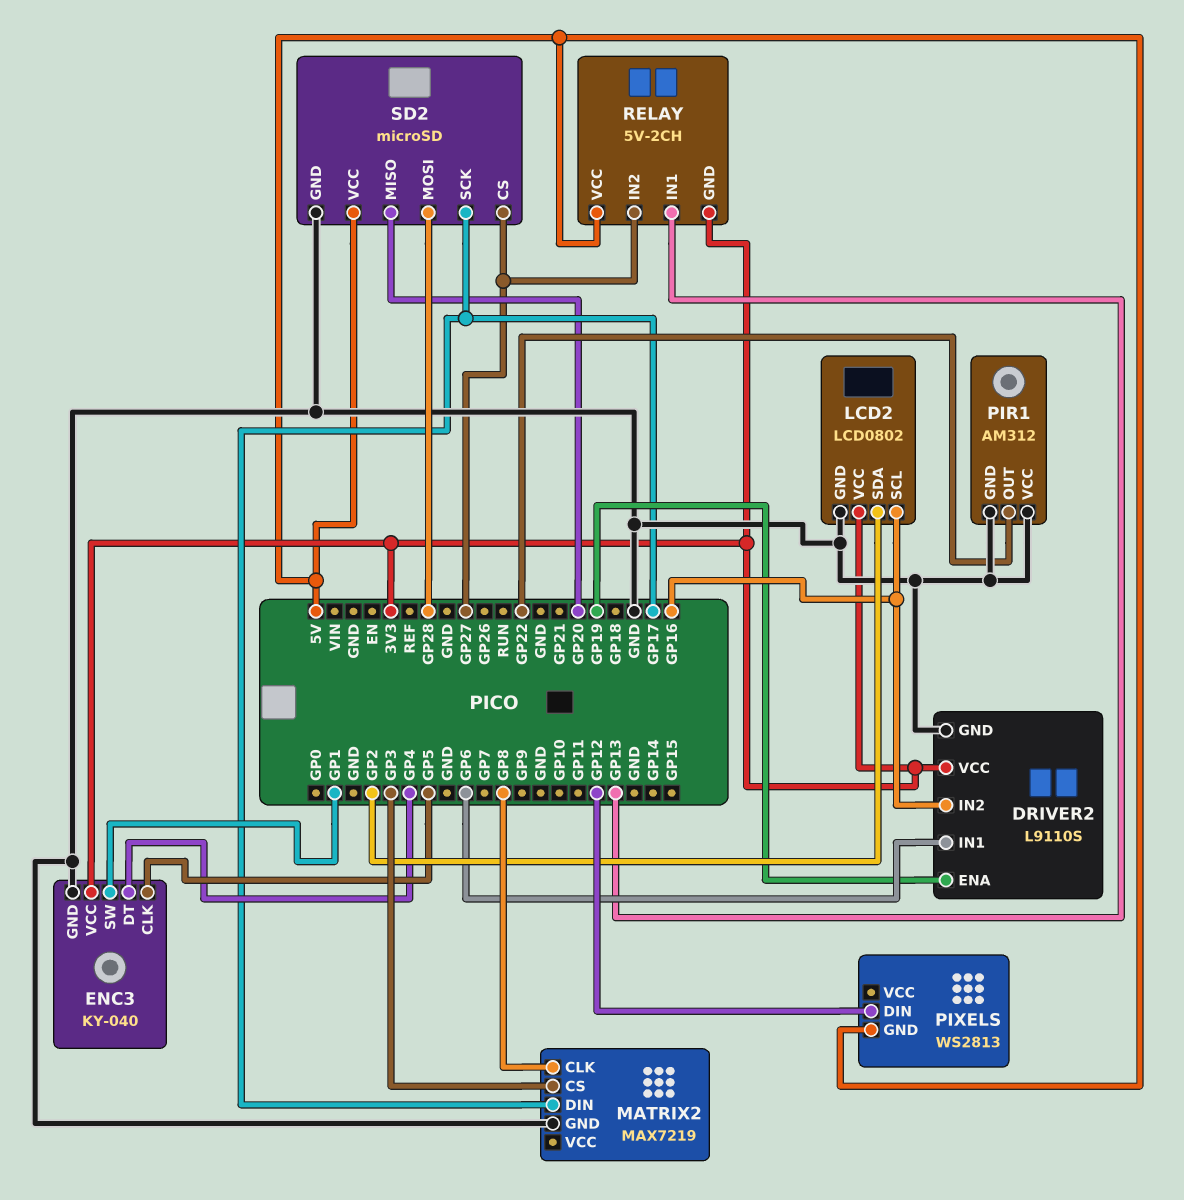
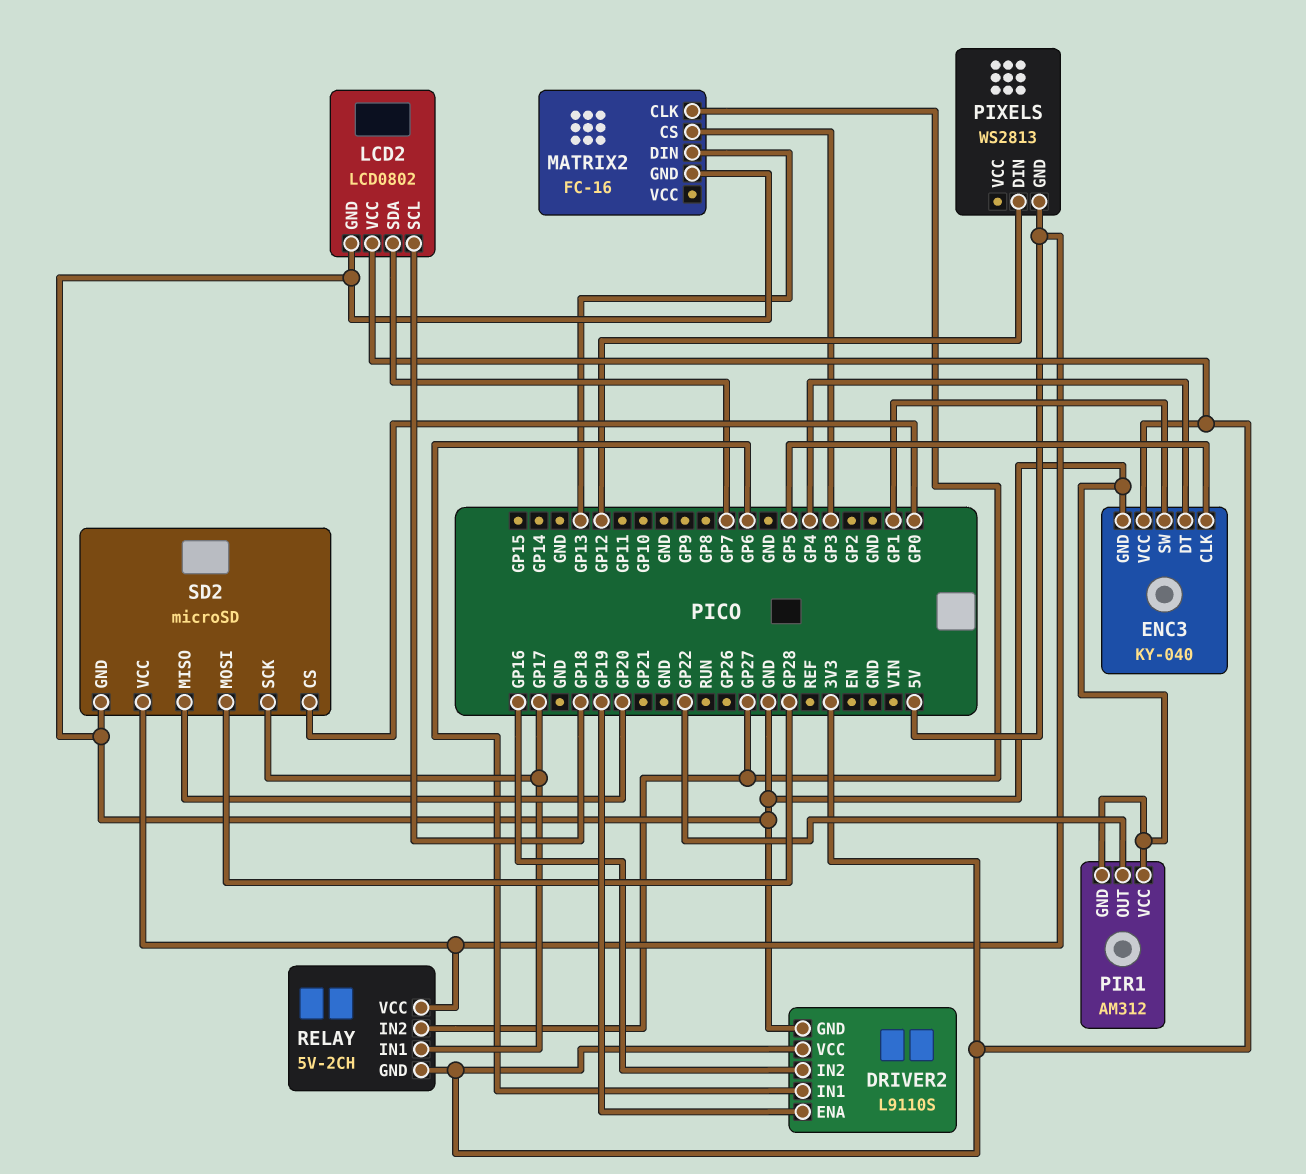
LCD2 pin SCL: GP16 -> GP18
LCD2 pin SDA: GP2 -> GP7
MATRIX2: MAX7219 -> FC-16
MATRIX2 pin CLK: GP8 -> GP27
MATRIX2 pin DIN: GP17 -> GP13
RELAY pin IN1: GP13 -> GP17
SD2 pin CS: GP27 -> GP0

